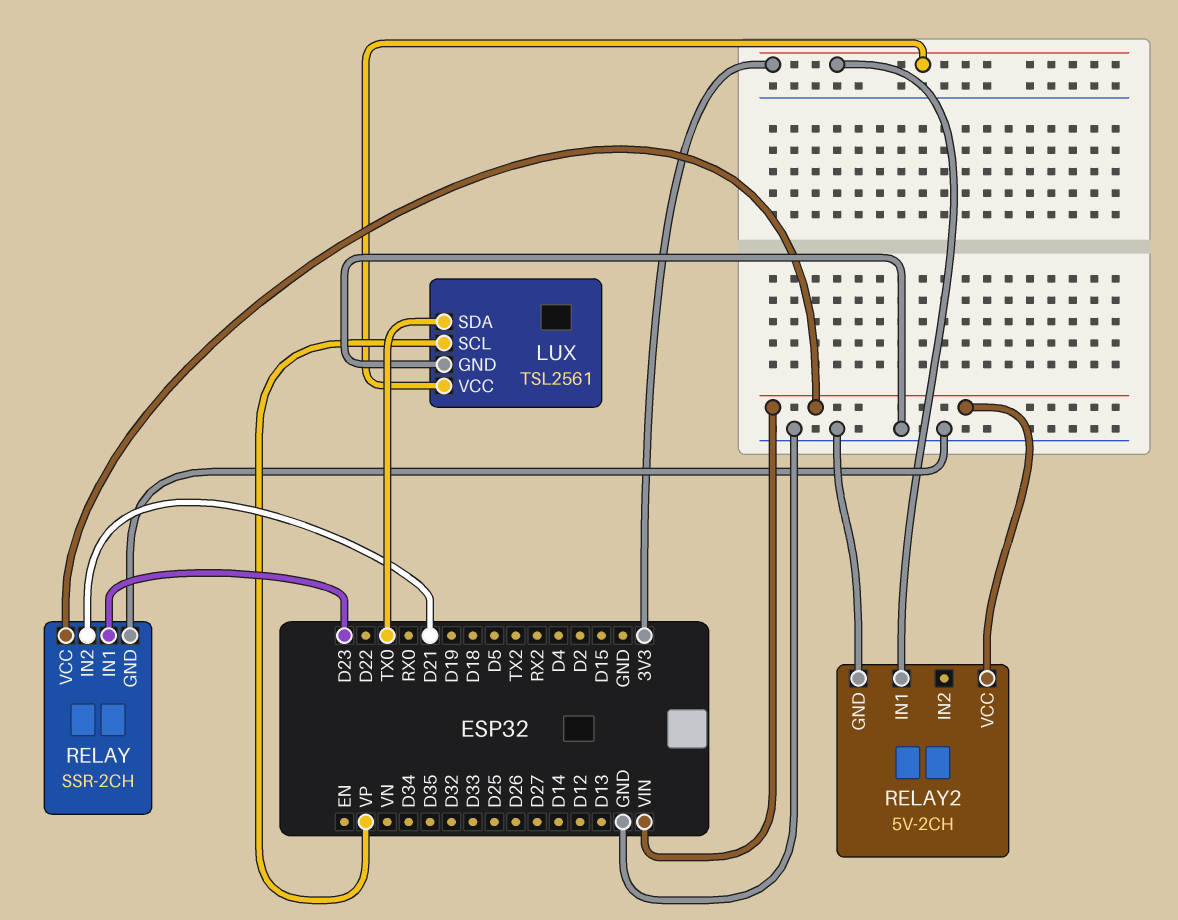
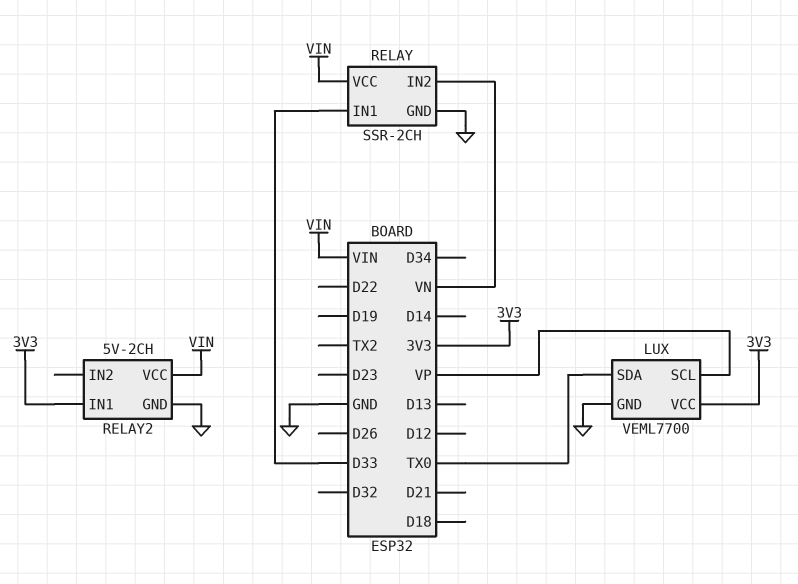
LUX: TSL2561 -> VEML7700
RELAY pin IN1: D23 -> D33
RELAY pin IN2: D21 -> VN

